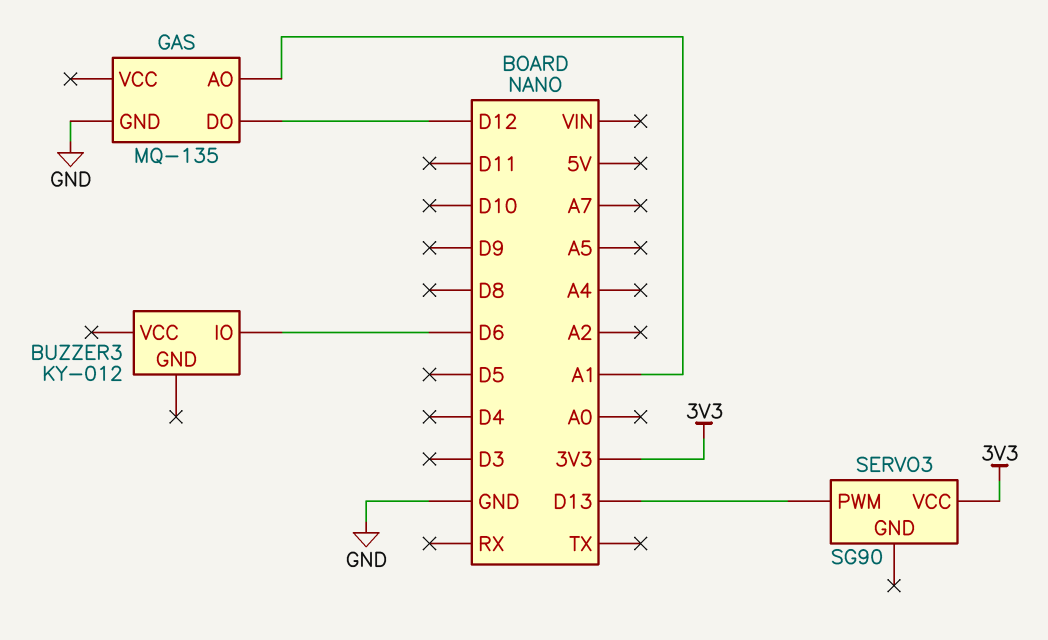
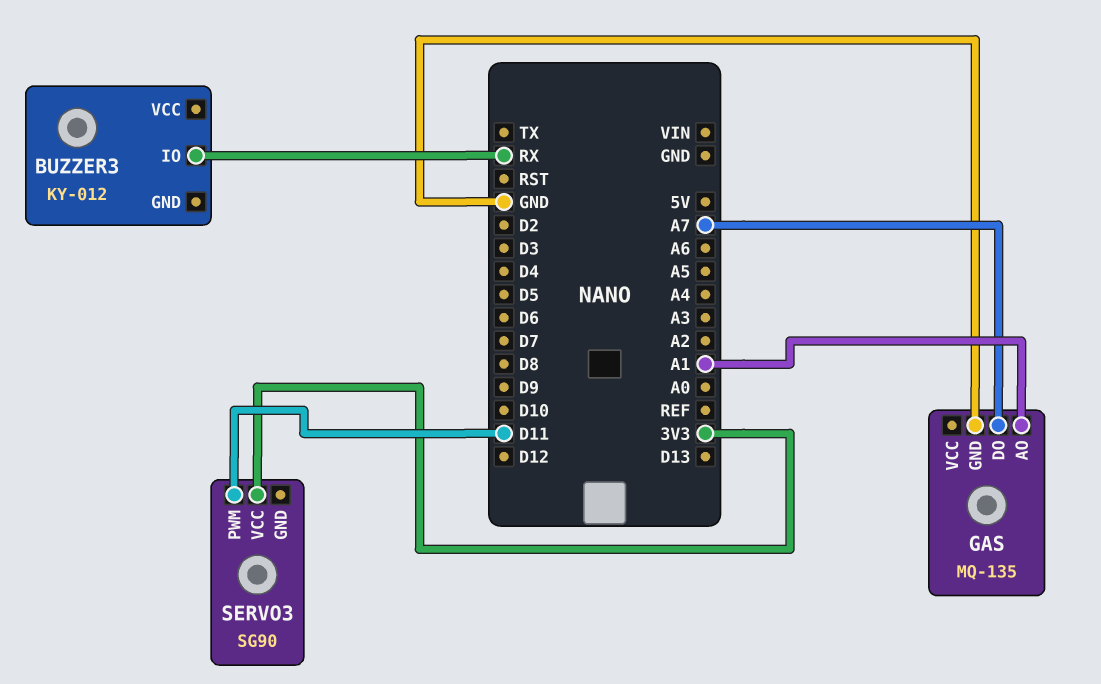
BUZZER3 pin IO: D6 -> RX
GAS pin DO: D12 -> A7
SERVO3 pin PWM: D13 -> D11

